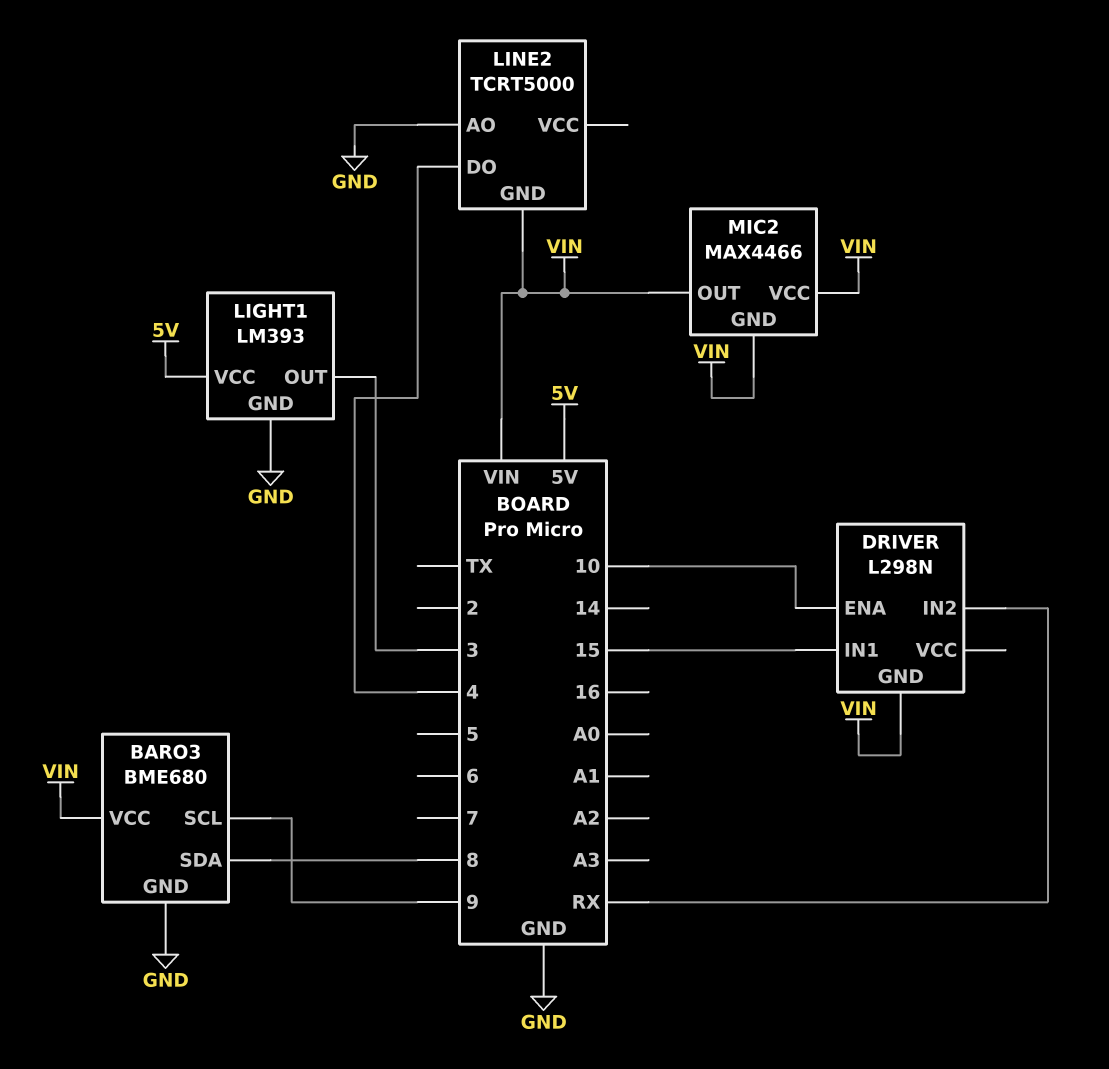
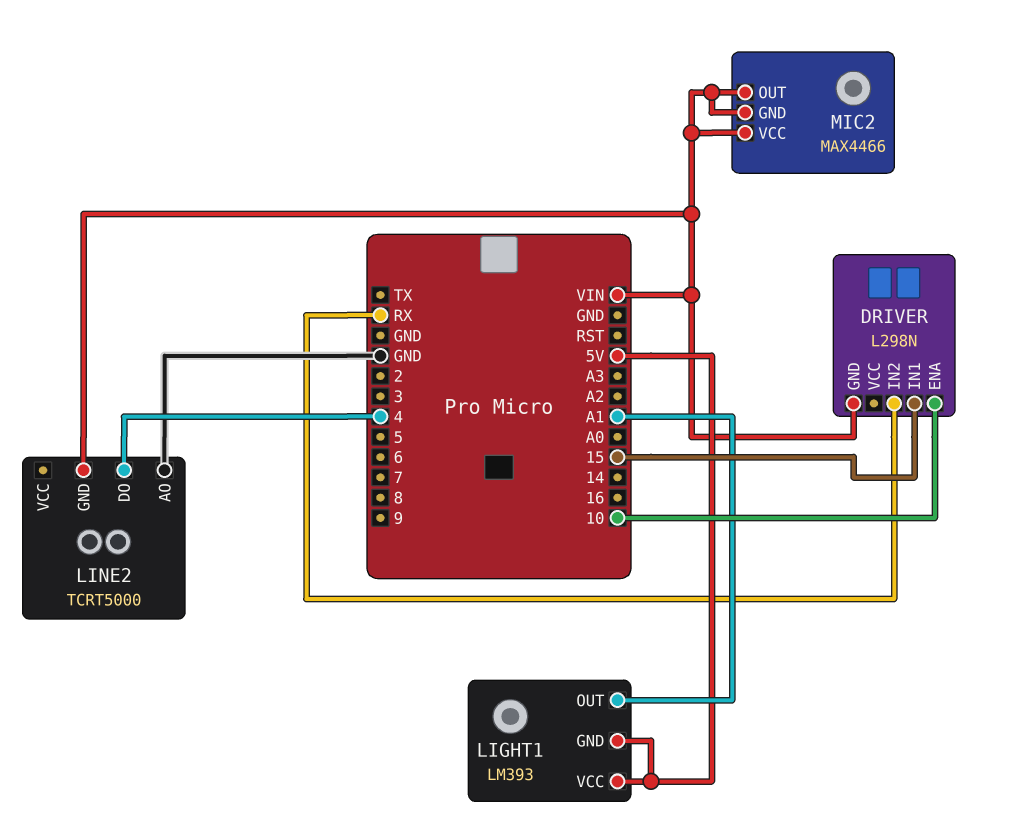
BARO3: BME680 -> none
BARO3 pin GND: GND -> none
BARO3 pin SCL: 9 -> none
BARO3 pin SDA: 8 -> none
BARO3 pin VCC: VIN -> none
LIGHT1 pin GND: GND -> 5V
LIGHT1 pin OUT: 3 -> A1

